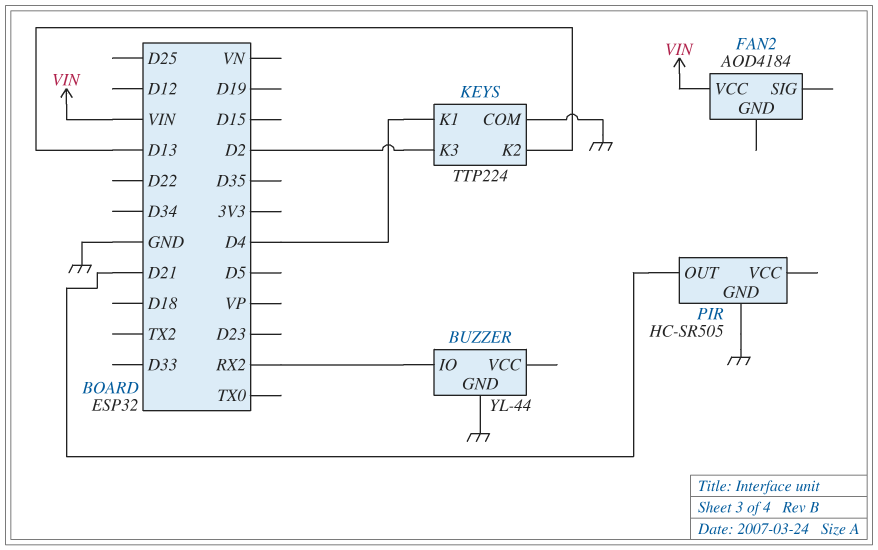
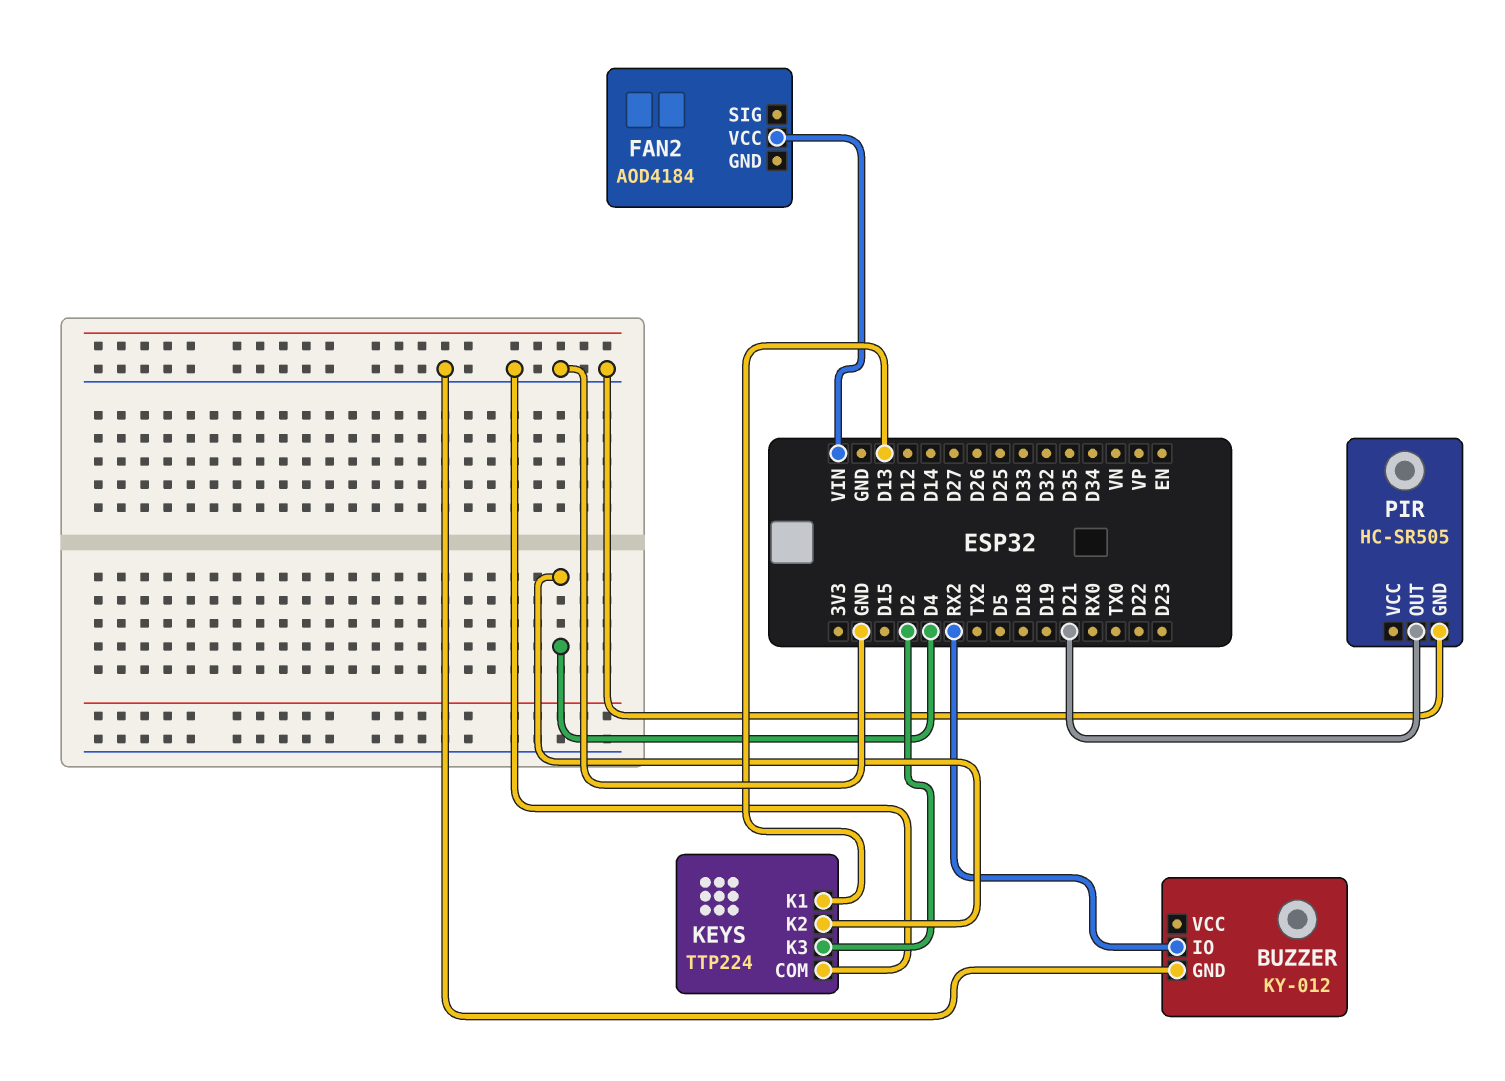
BUZZER: YL-44 -> KY-012
KEYS pin K1: D4 -> D13
KEYS pin K2: D13 -> D4

